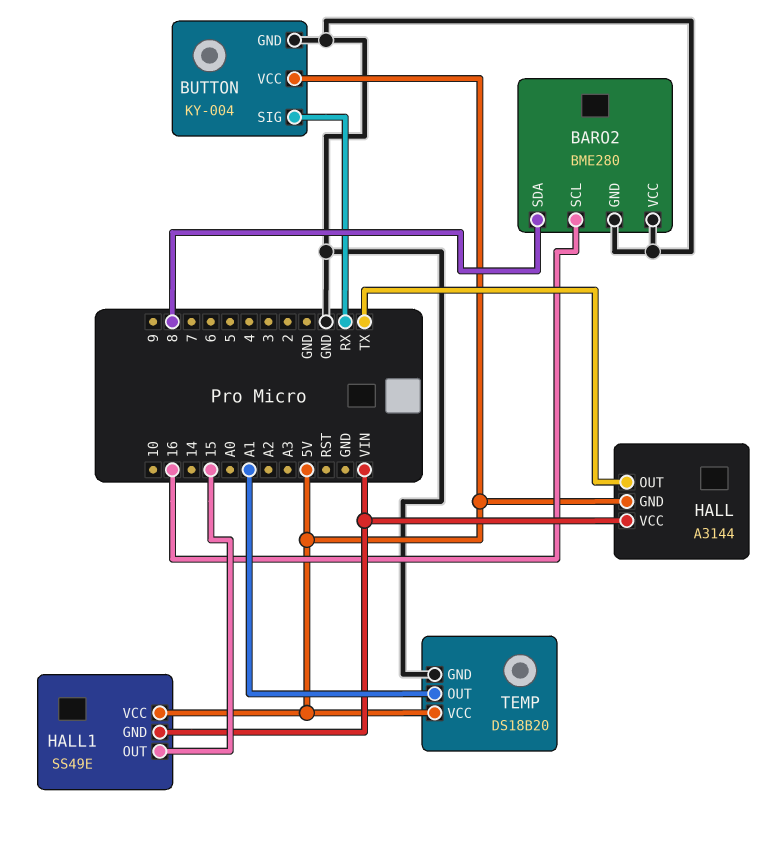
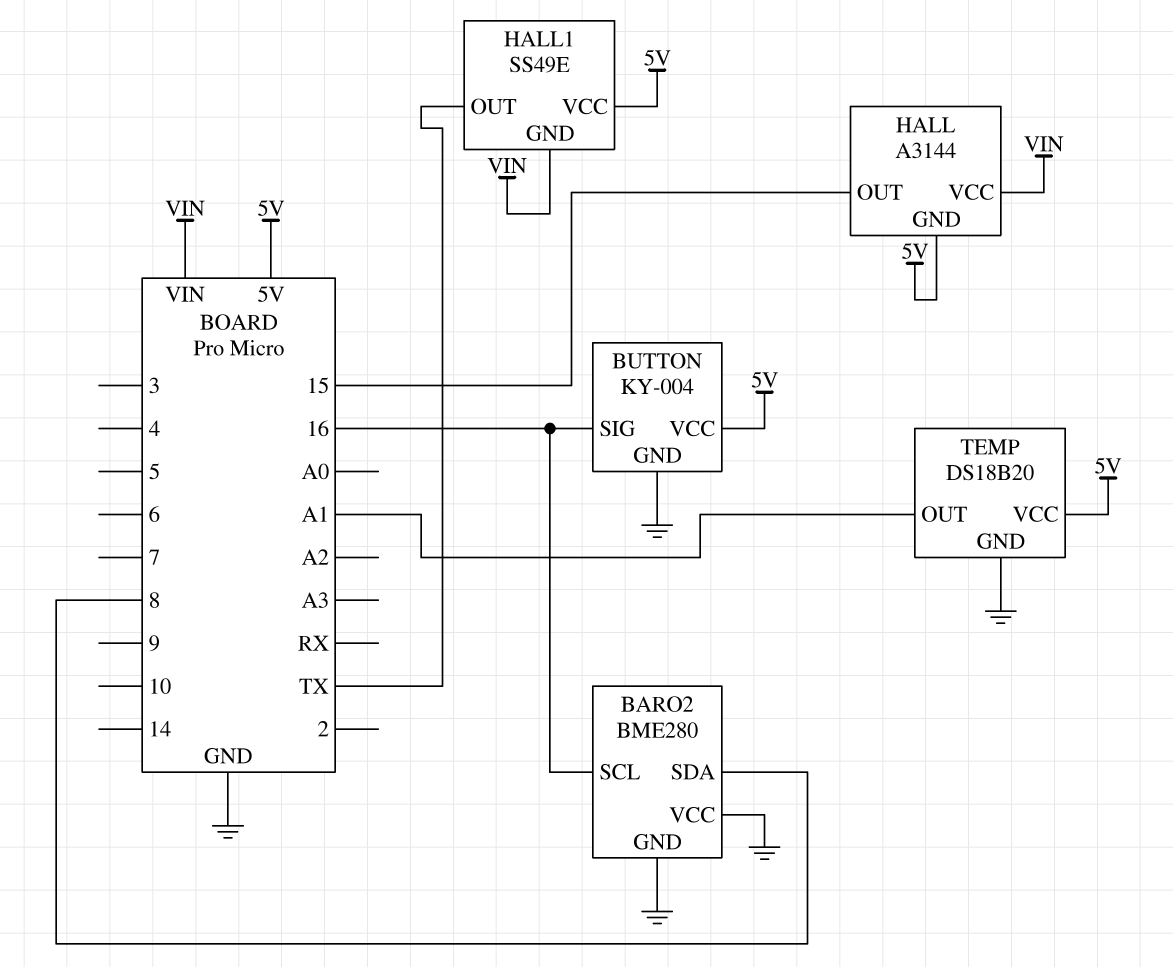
BUTTON pin SIG: RX -> 16
HALL pin OUT: TX -> 15
HALL1 pin OUT: 15 -> TX

